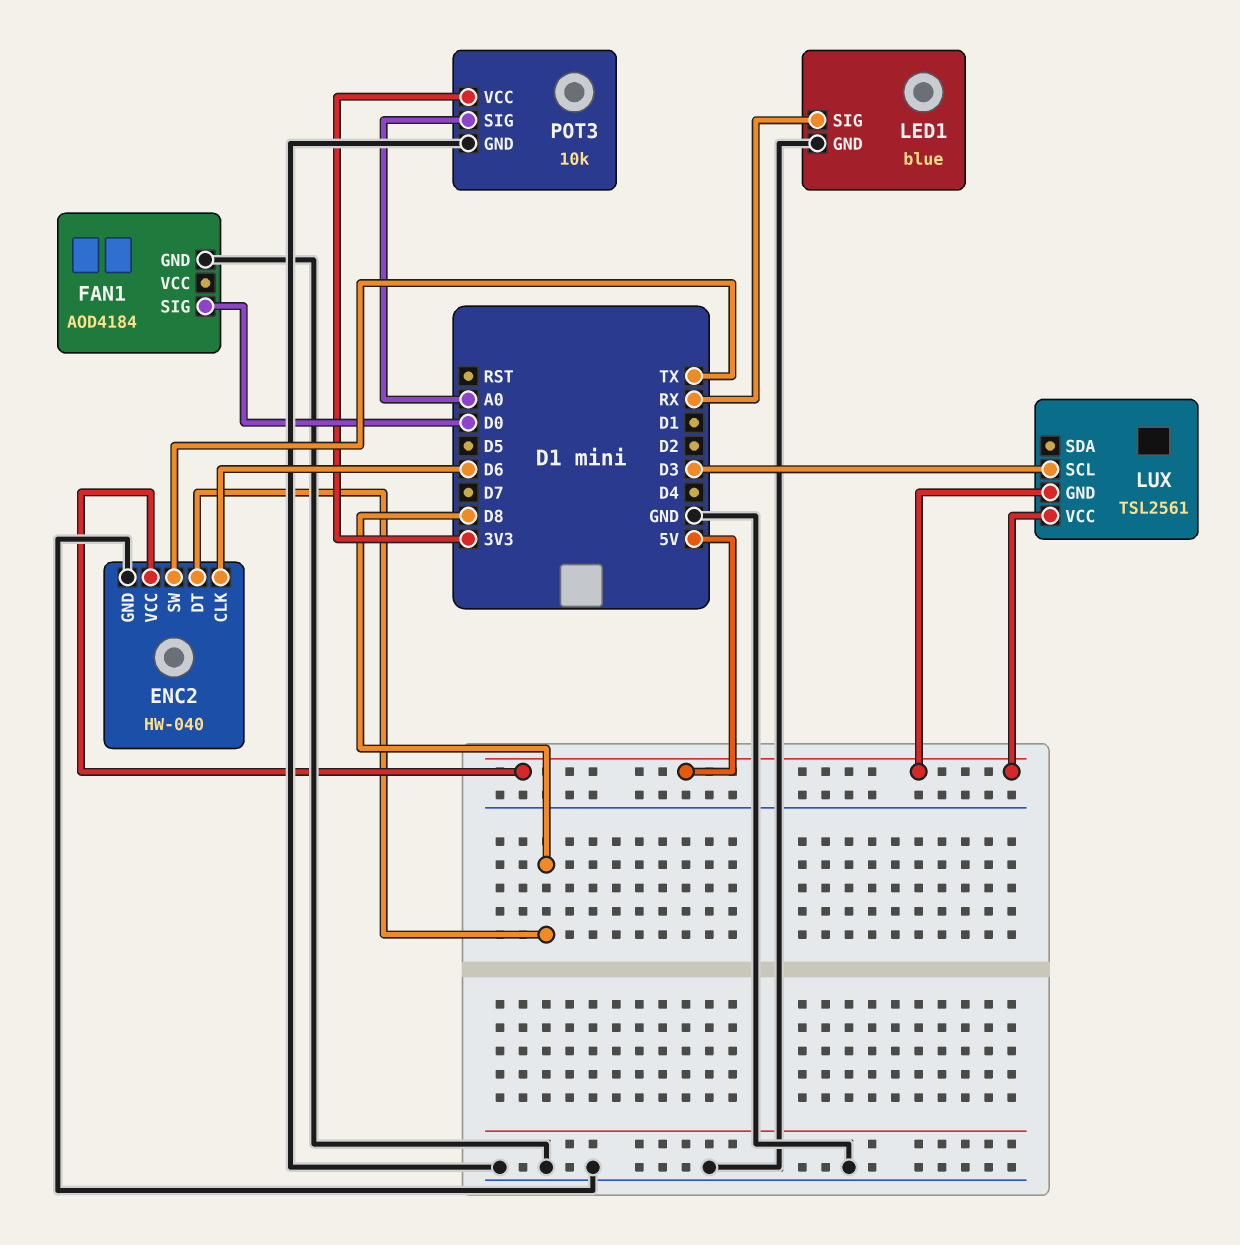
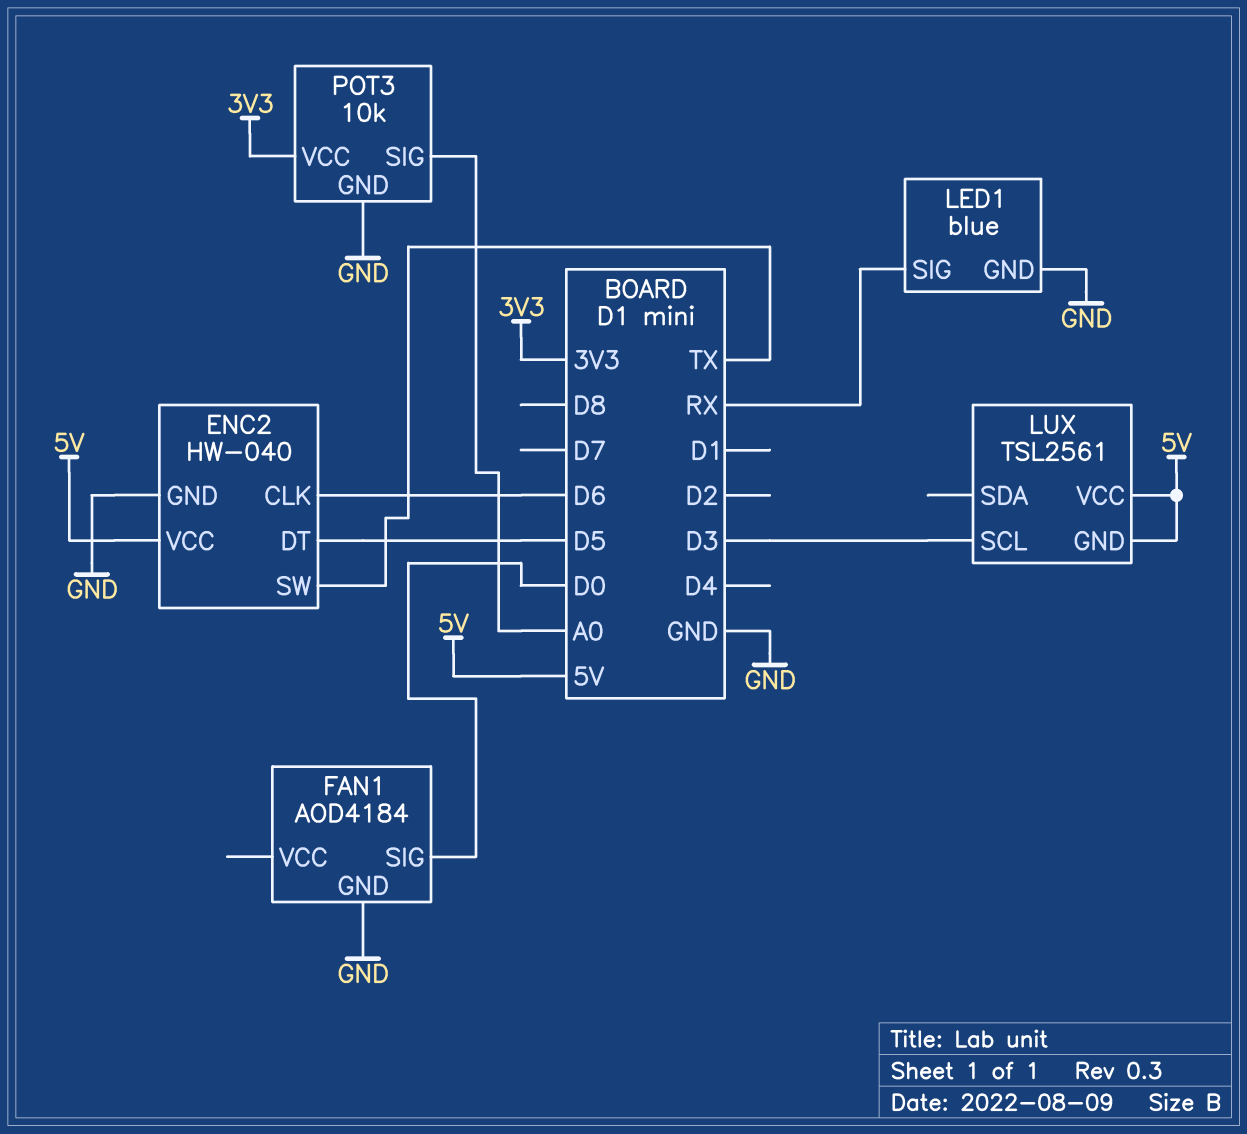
ENC2 pin DT: D8 -> D5

